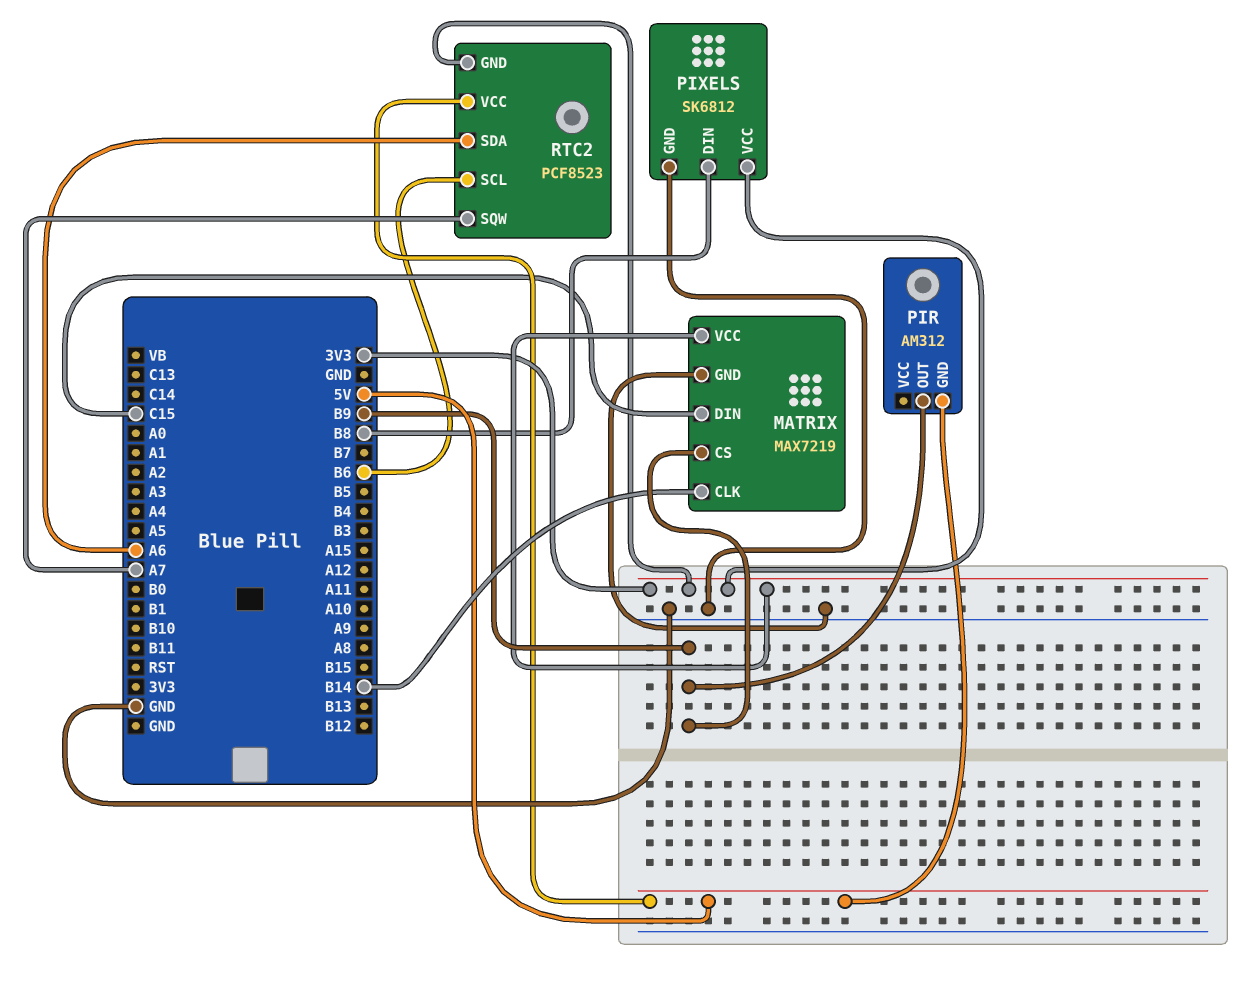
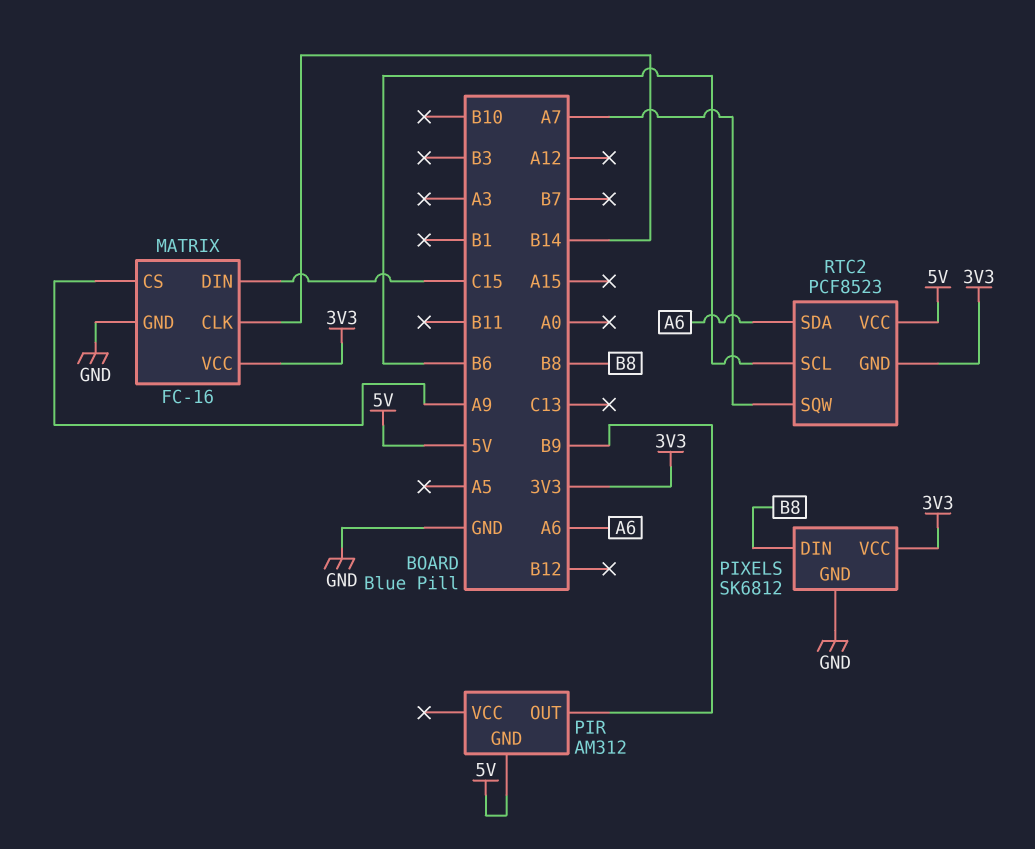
MATRIX: MAX7219 -> FC-16
MATRIX pin CS: B9 -> A9

